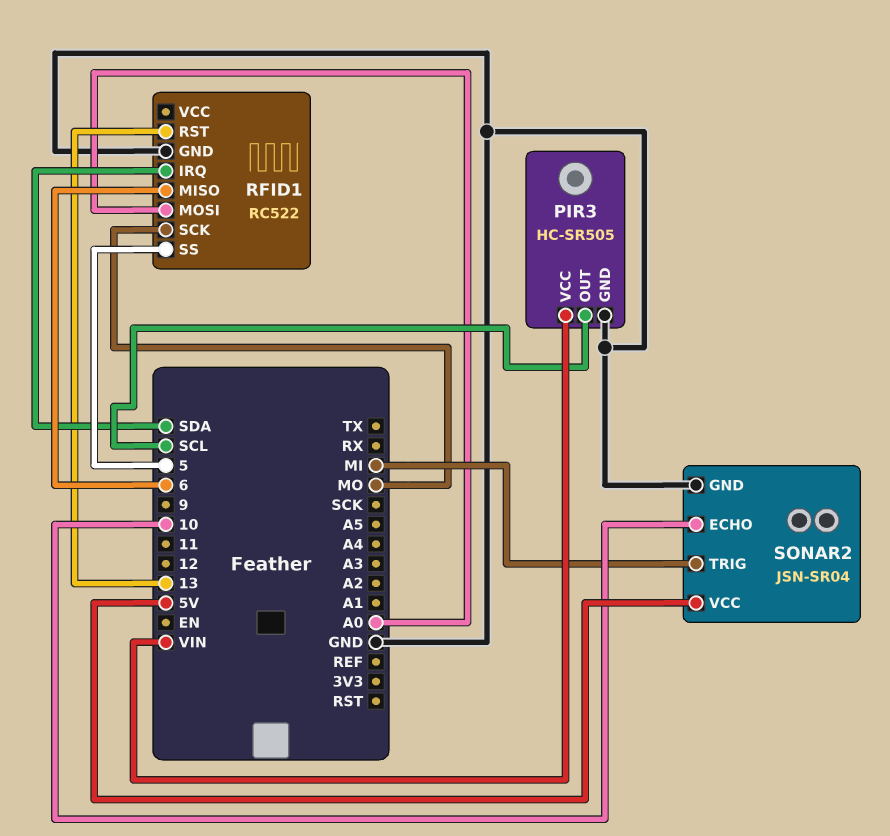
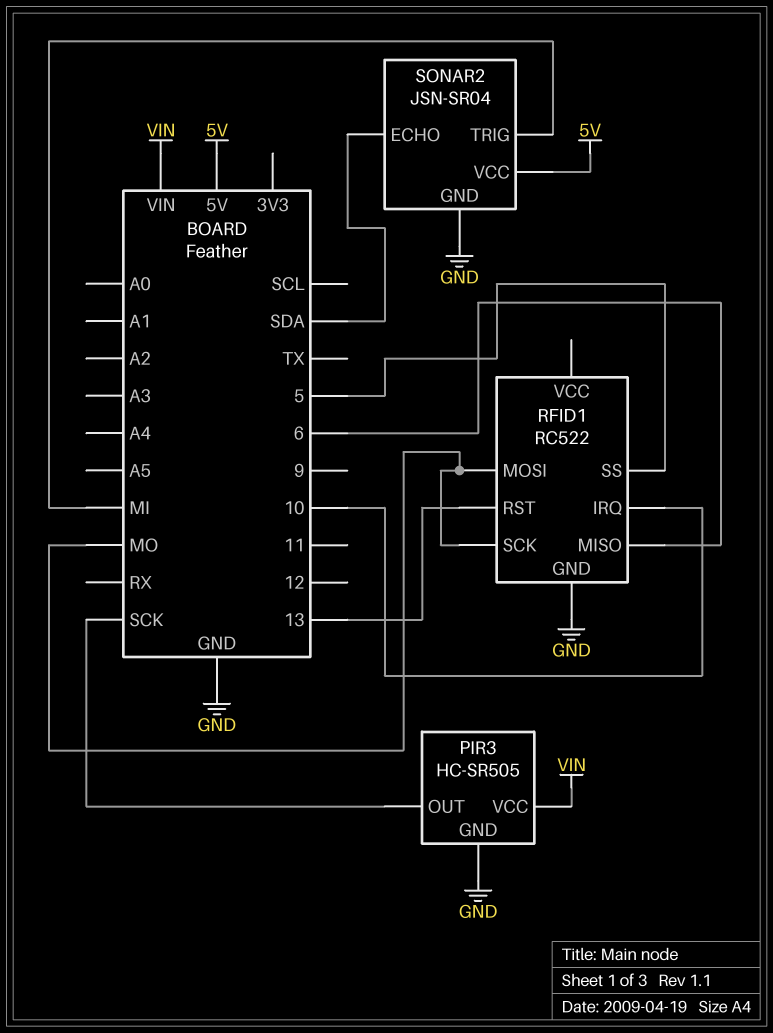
PIR3 pin OUT: SCL -> SCK
RFID1 pin IRQ: SDA -> 10
RFID1 pin MOSI: A0 -> MO
SONAR2 pin ECHO: 10 -> SDA

